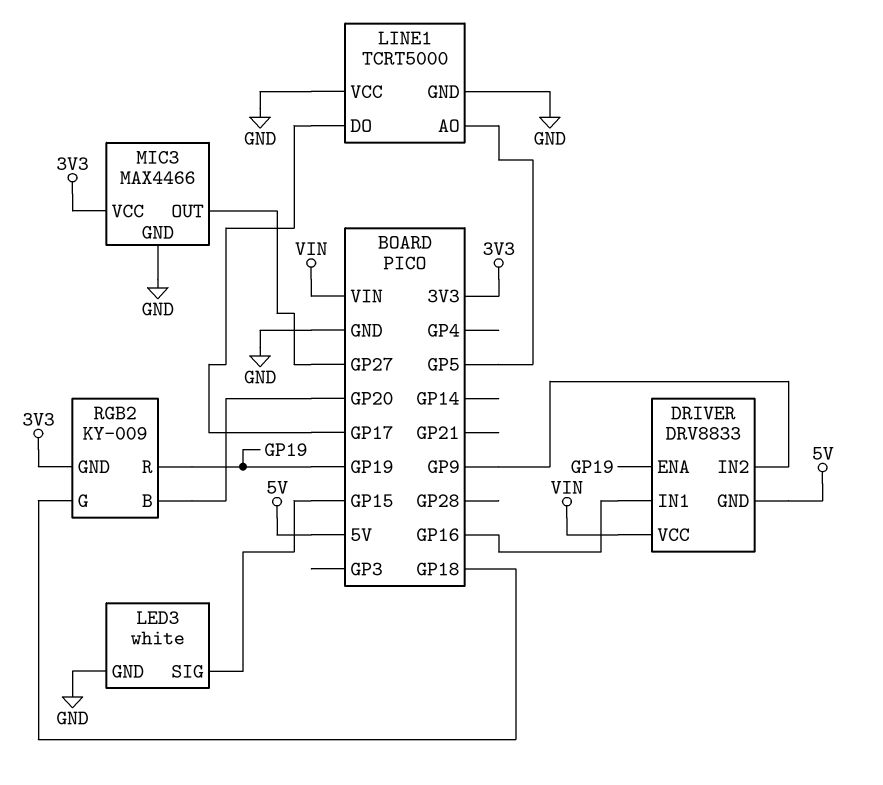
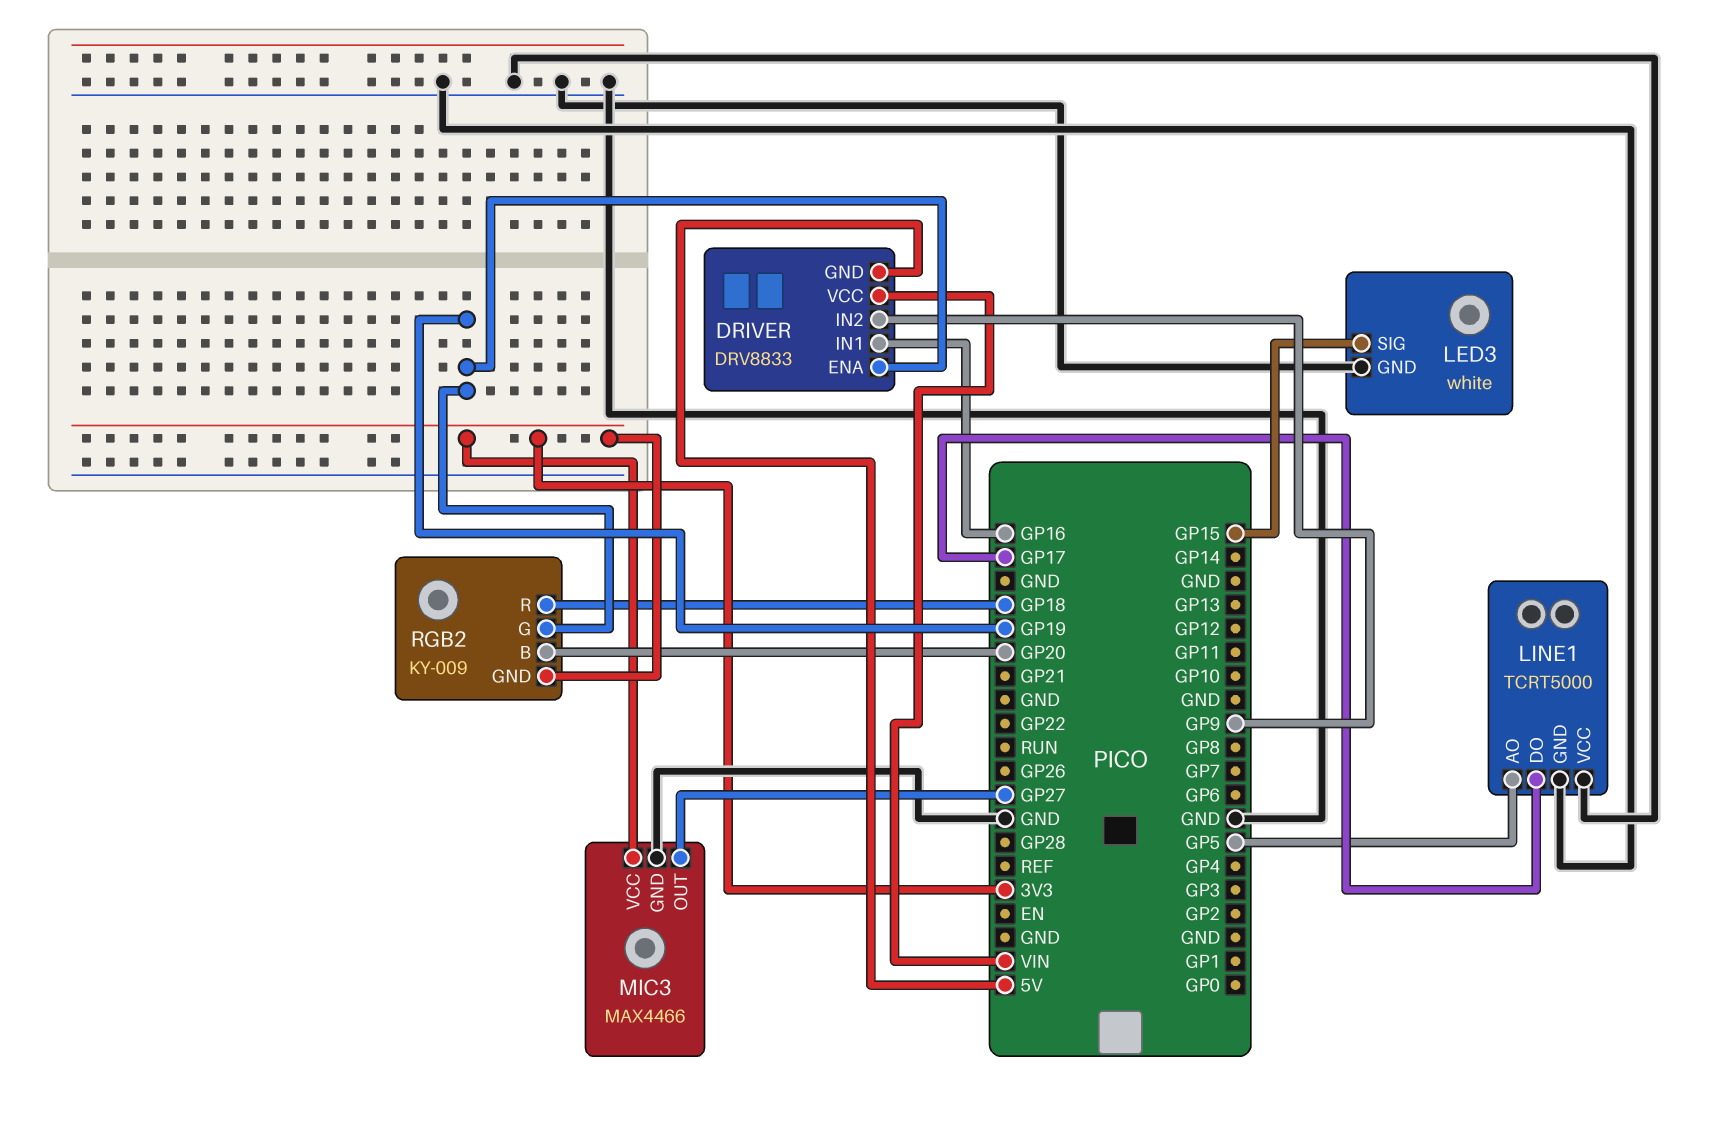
RGB2 pin G: GP18 -> GP19
RGB2 pin R: GP19 -> GP18

